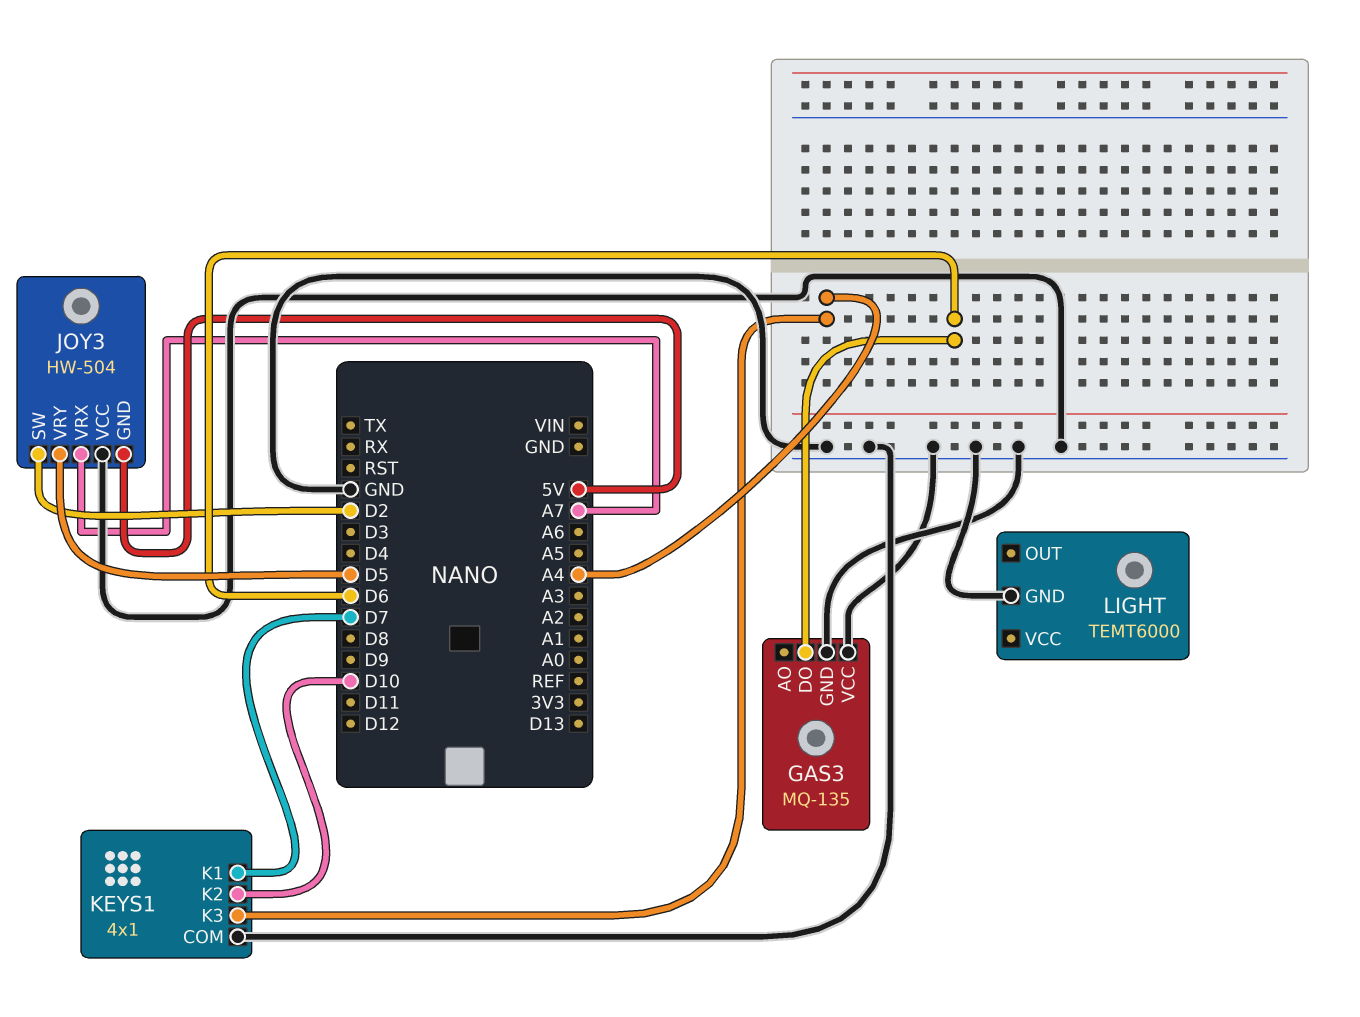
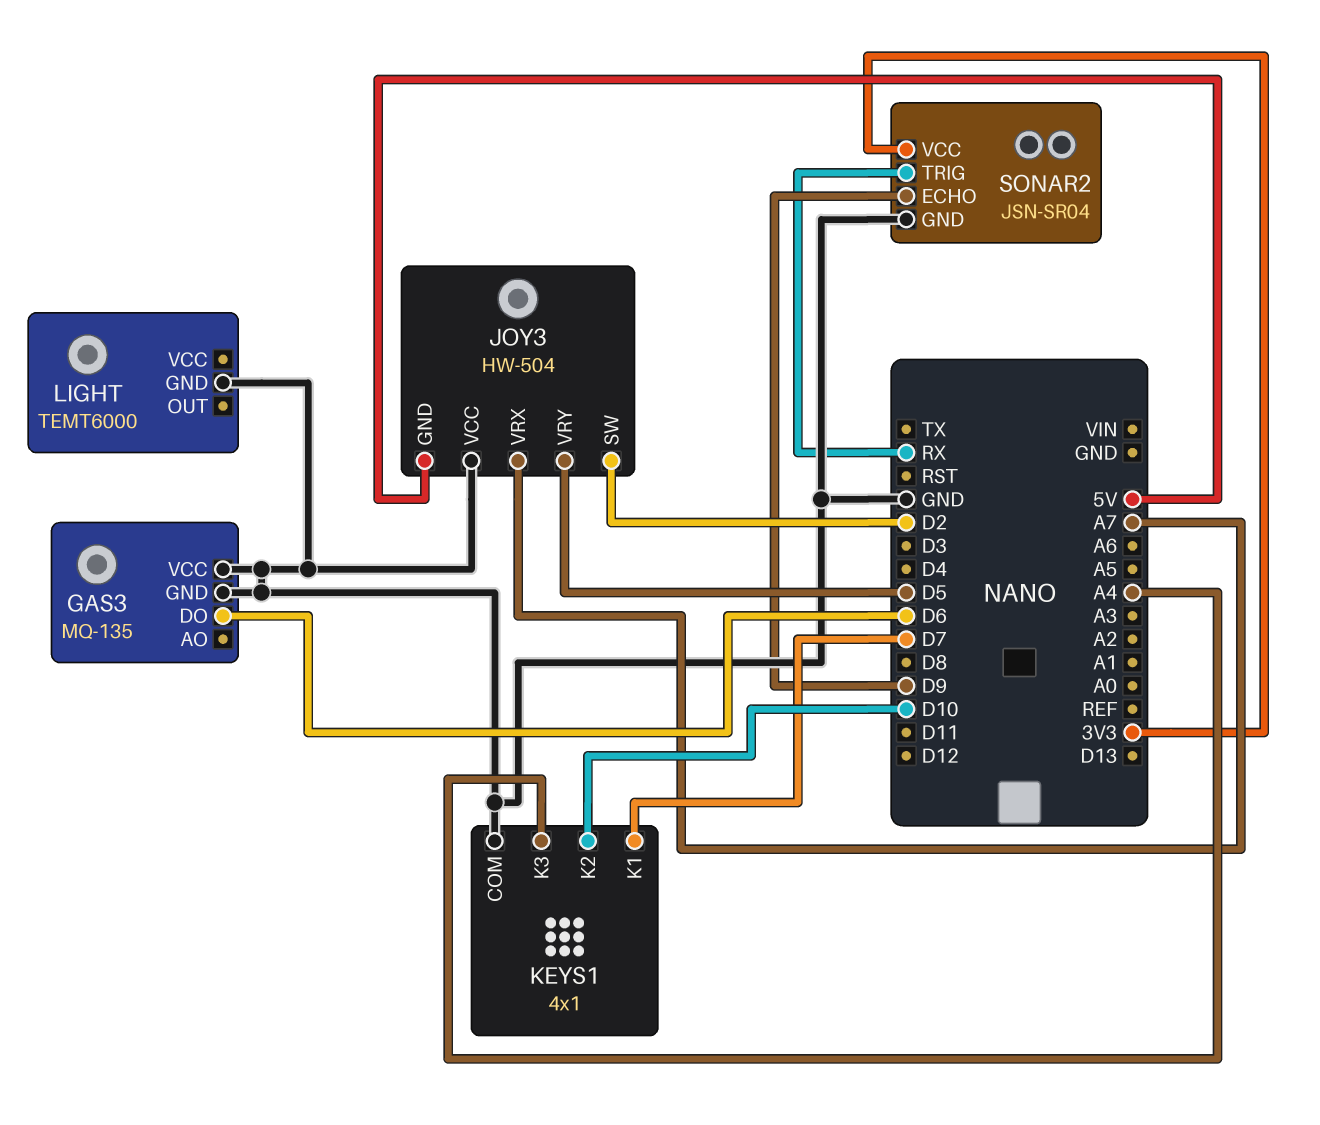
SONAR2: none -> JSN-SR04
SONAR2 pin ECHO: none -> D9
SONAR2 pin GND: none -> GND
SONAR2 pin TRIG: none -> RX
SONAR2 pin VCC: none -> 3V3

